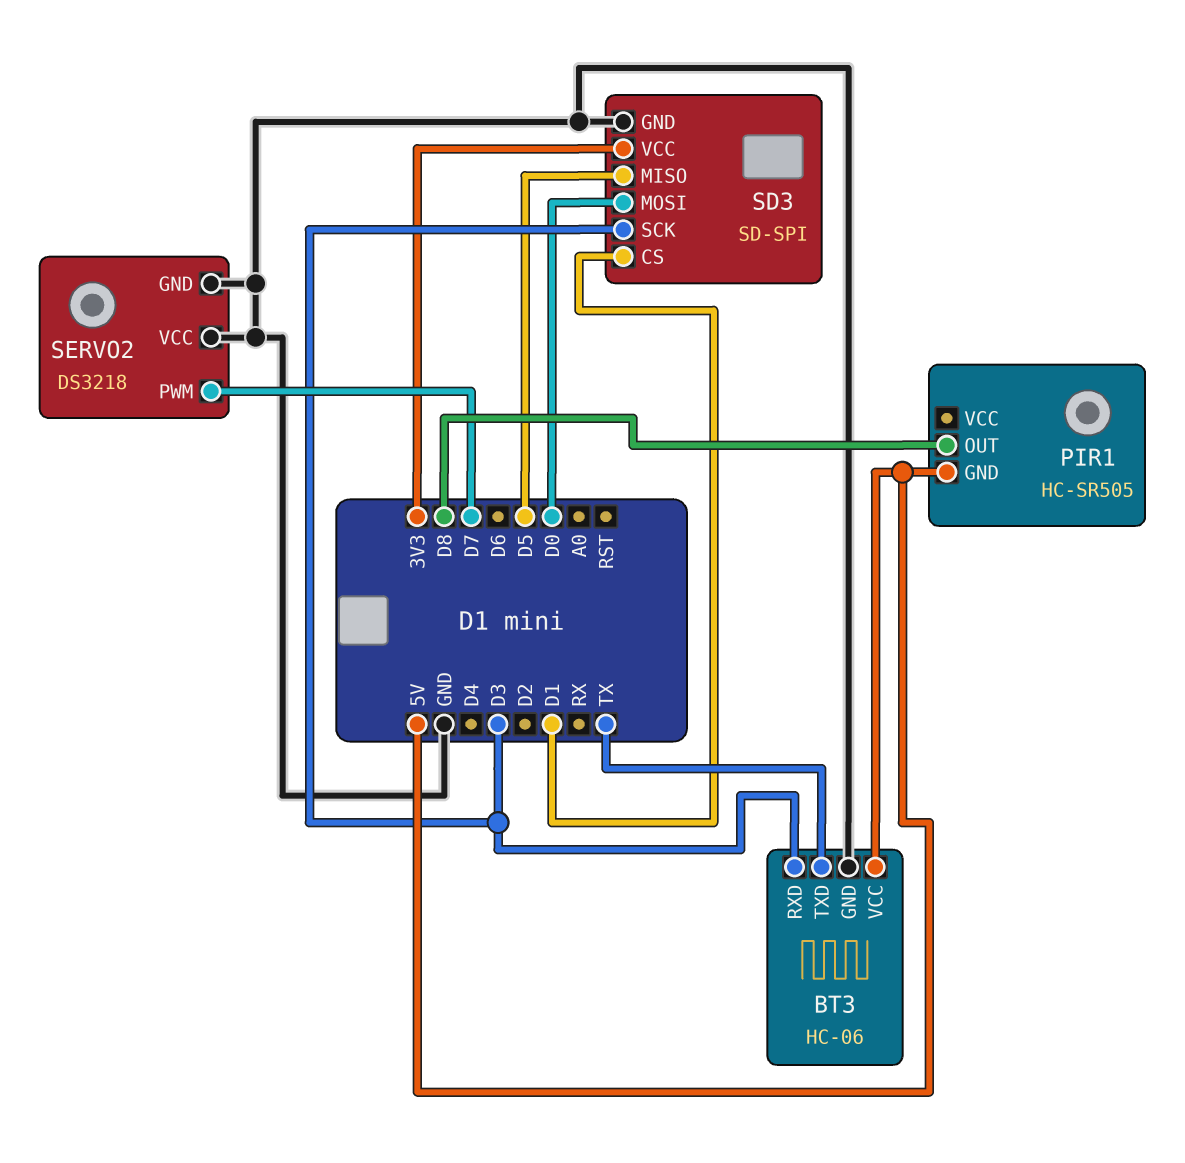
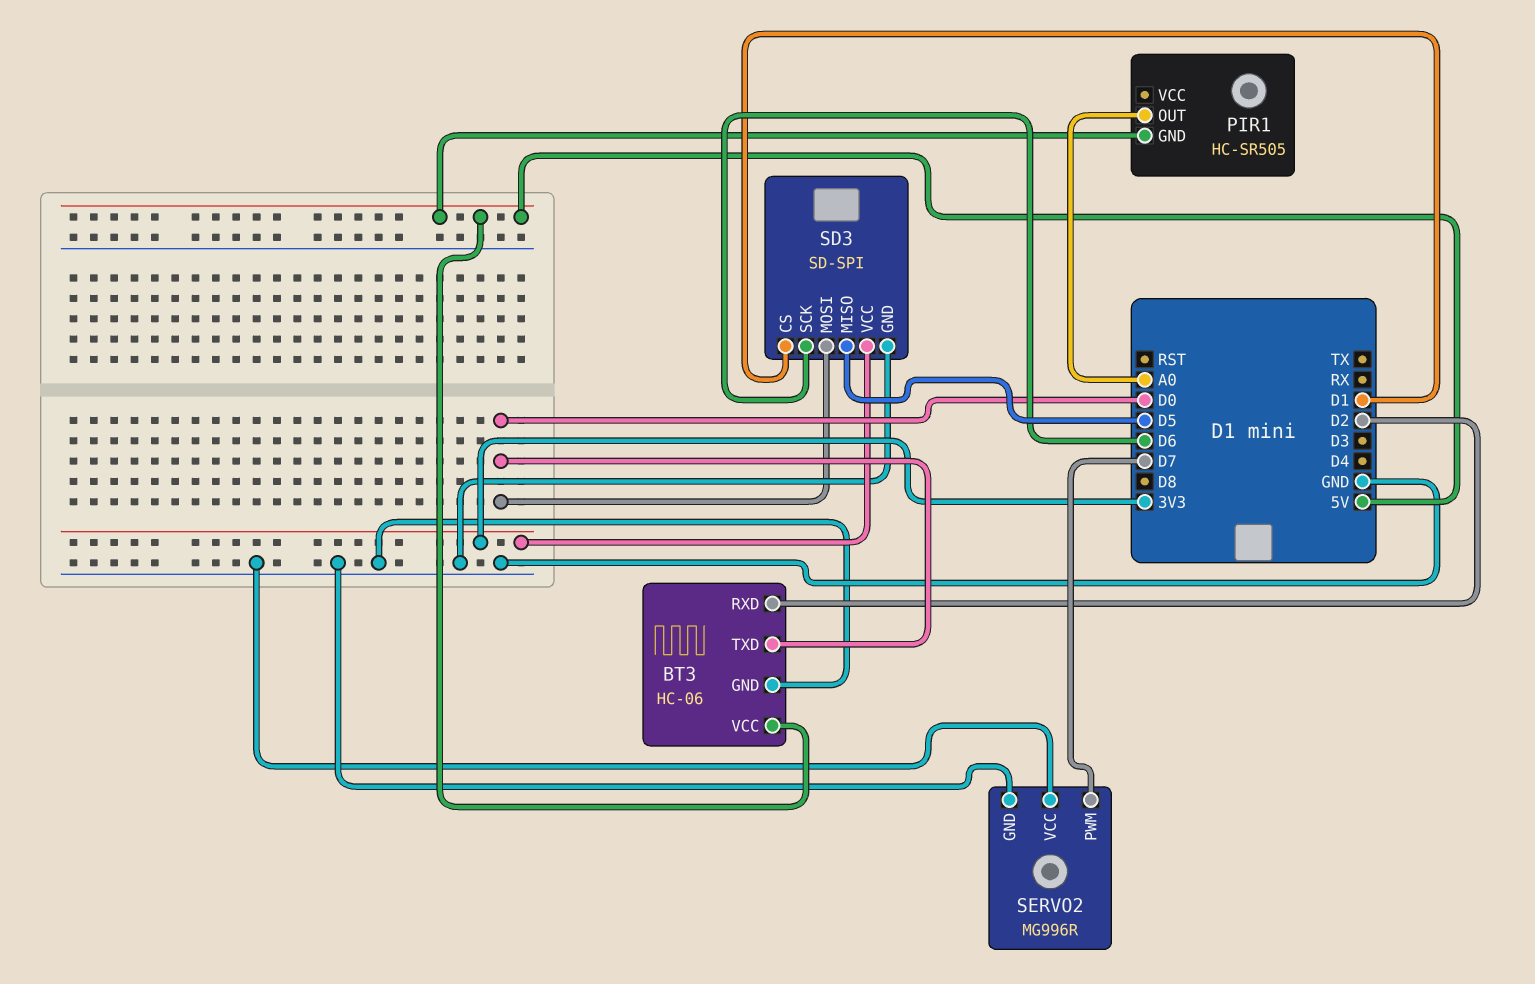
BT3 pin RXD: D3 -> D2
BT3 pin TXD: TX -> D0
PIR1 pin OUT: D8 -> A0
SD3 pin SCK: D3 -> D6
SERVO2: DS3218 -> MG996R

